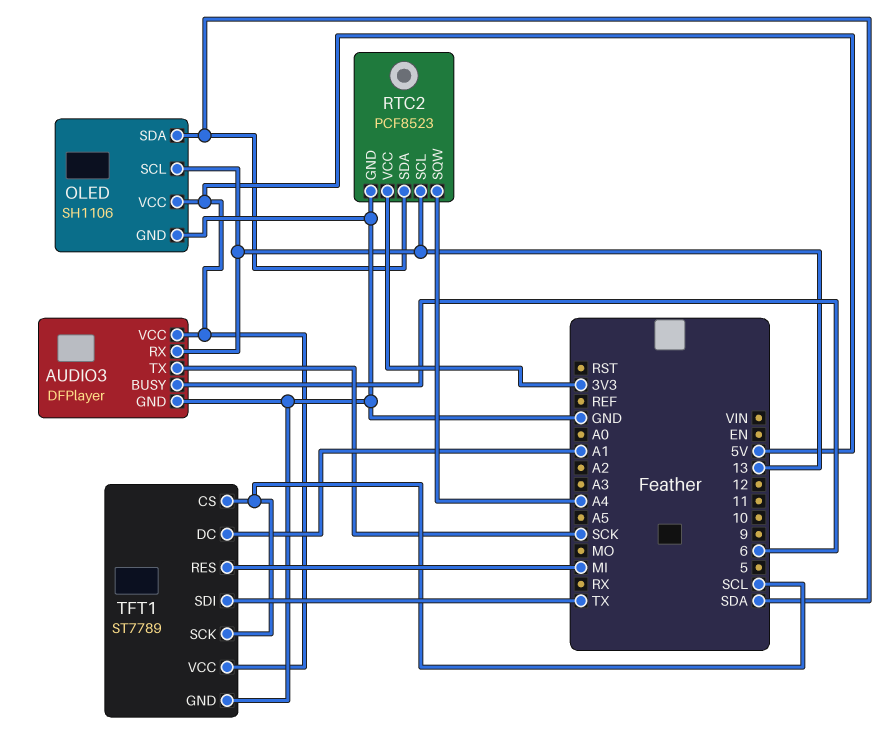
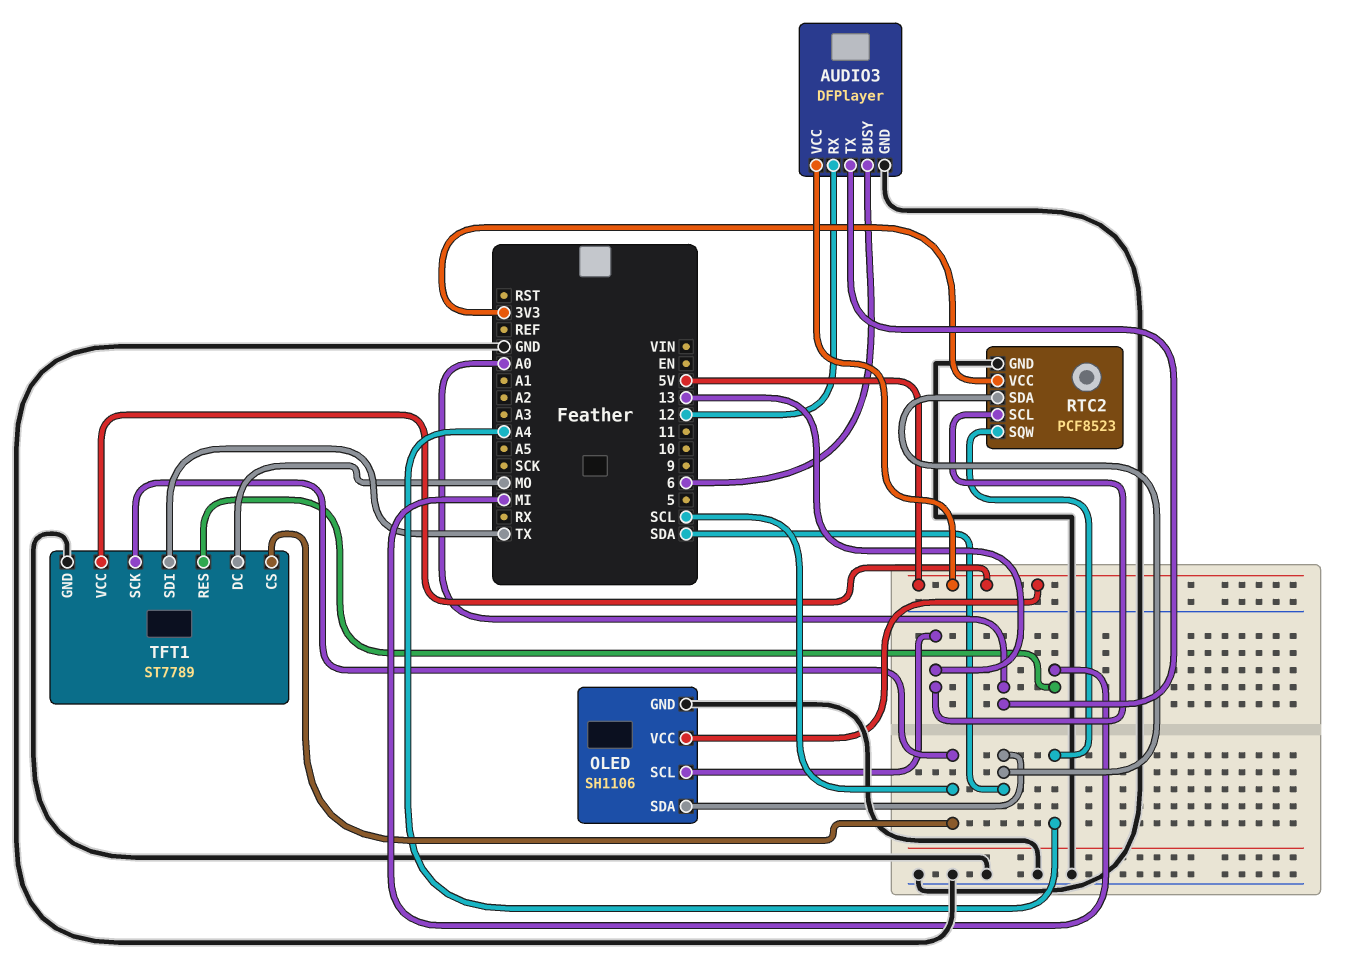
AUDIO3 pin RX: 13 -> 12
AUDIO3 pin TX: SCK -> A0
TFT1 pin DC: A1 -> MO

